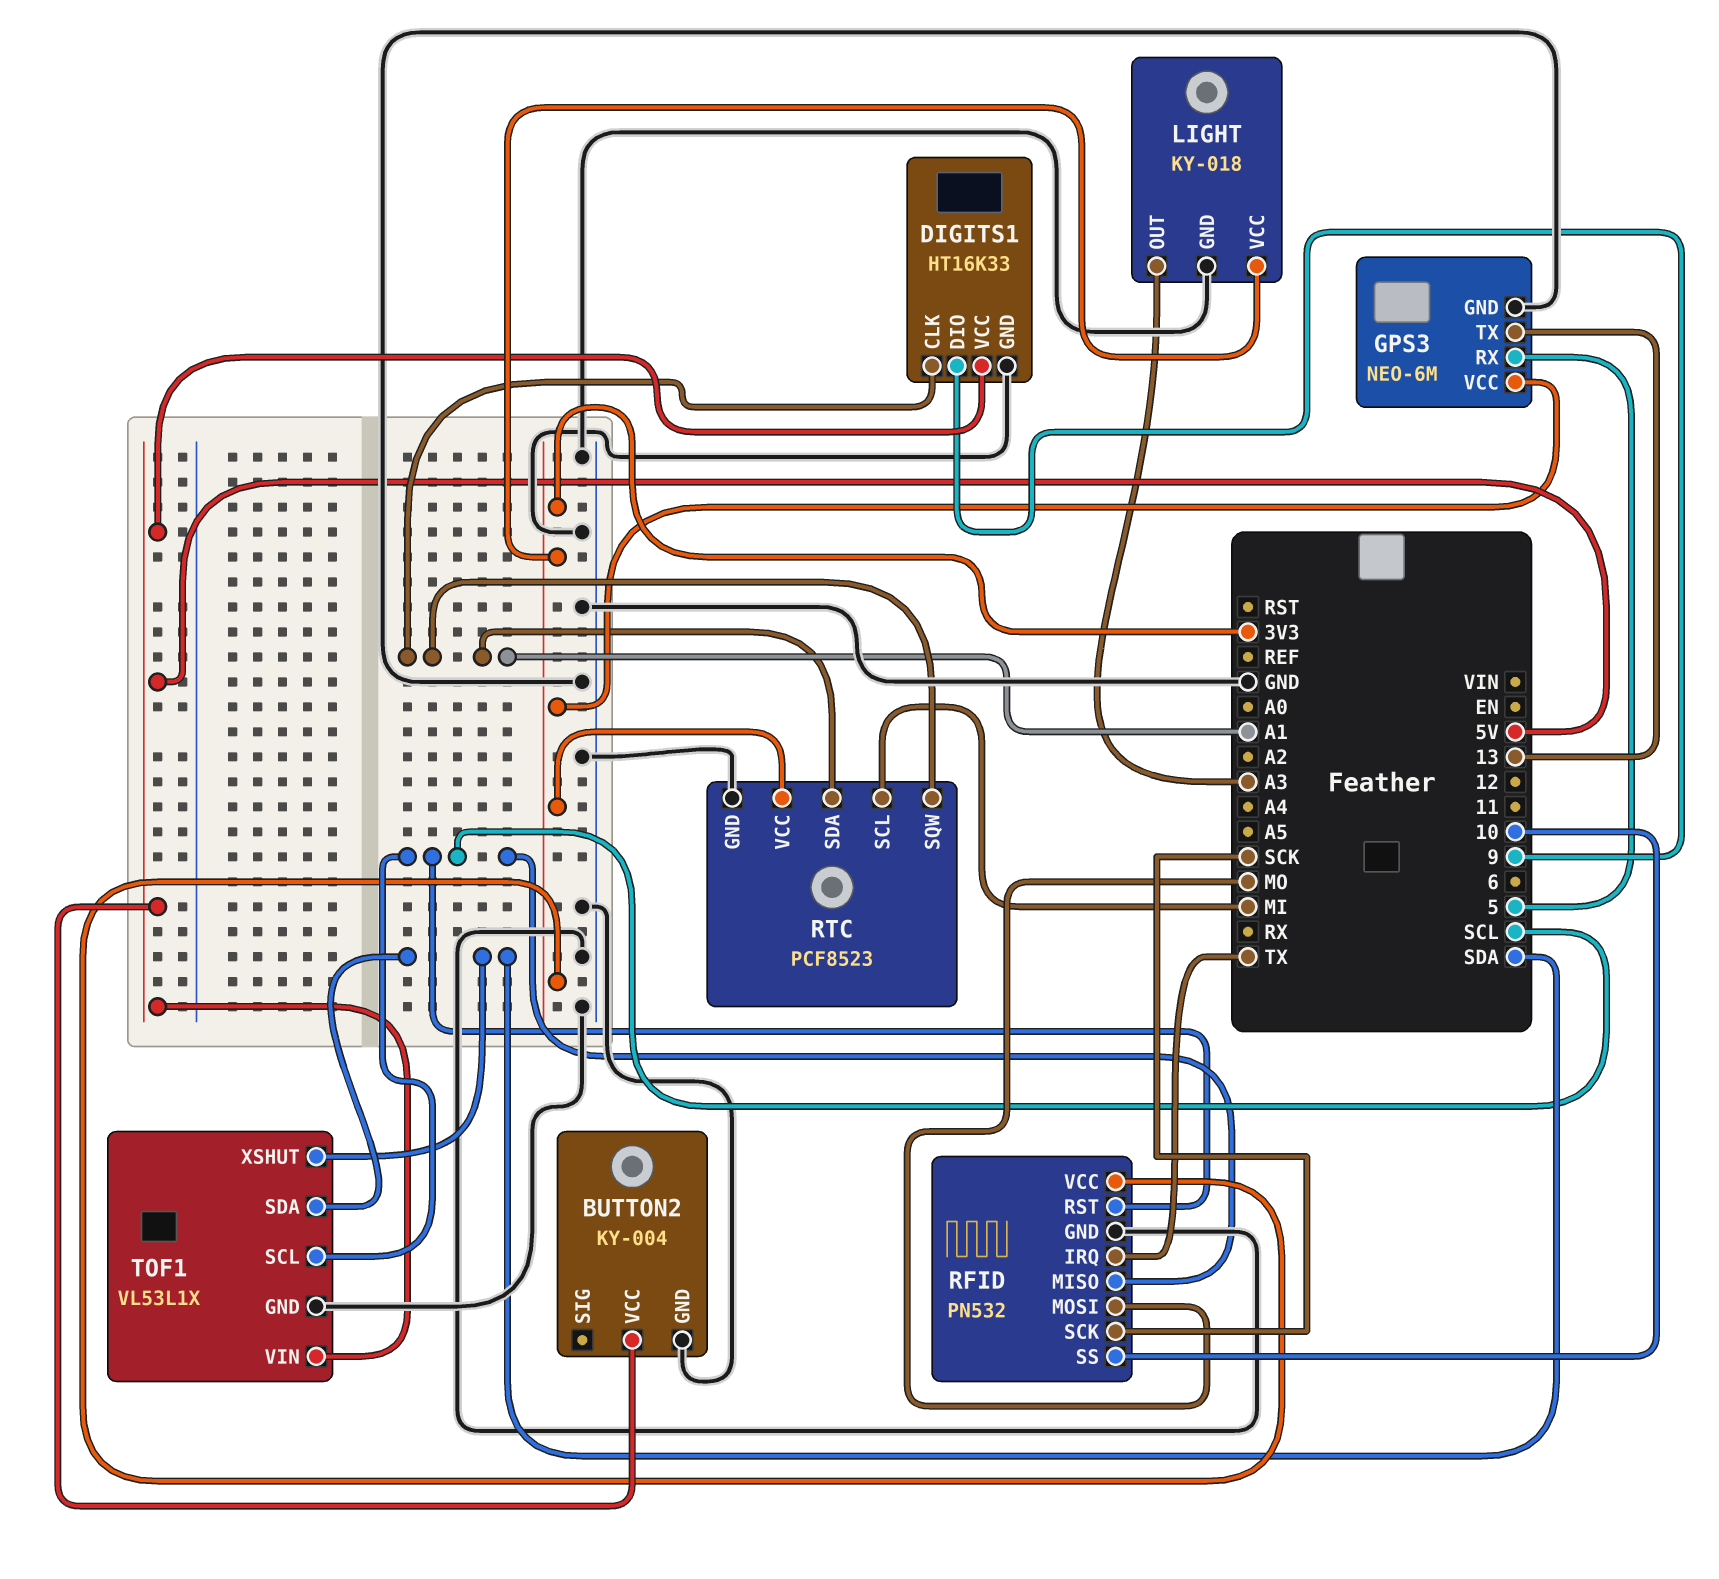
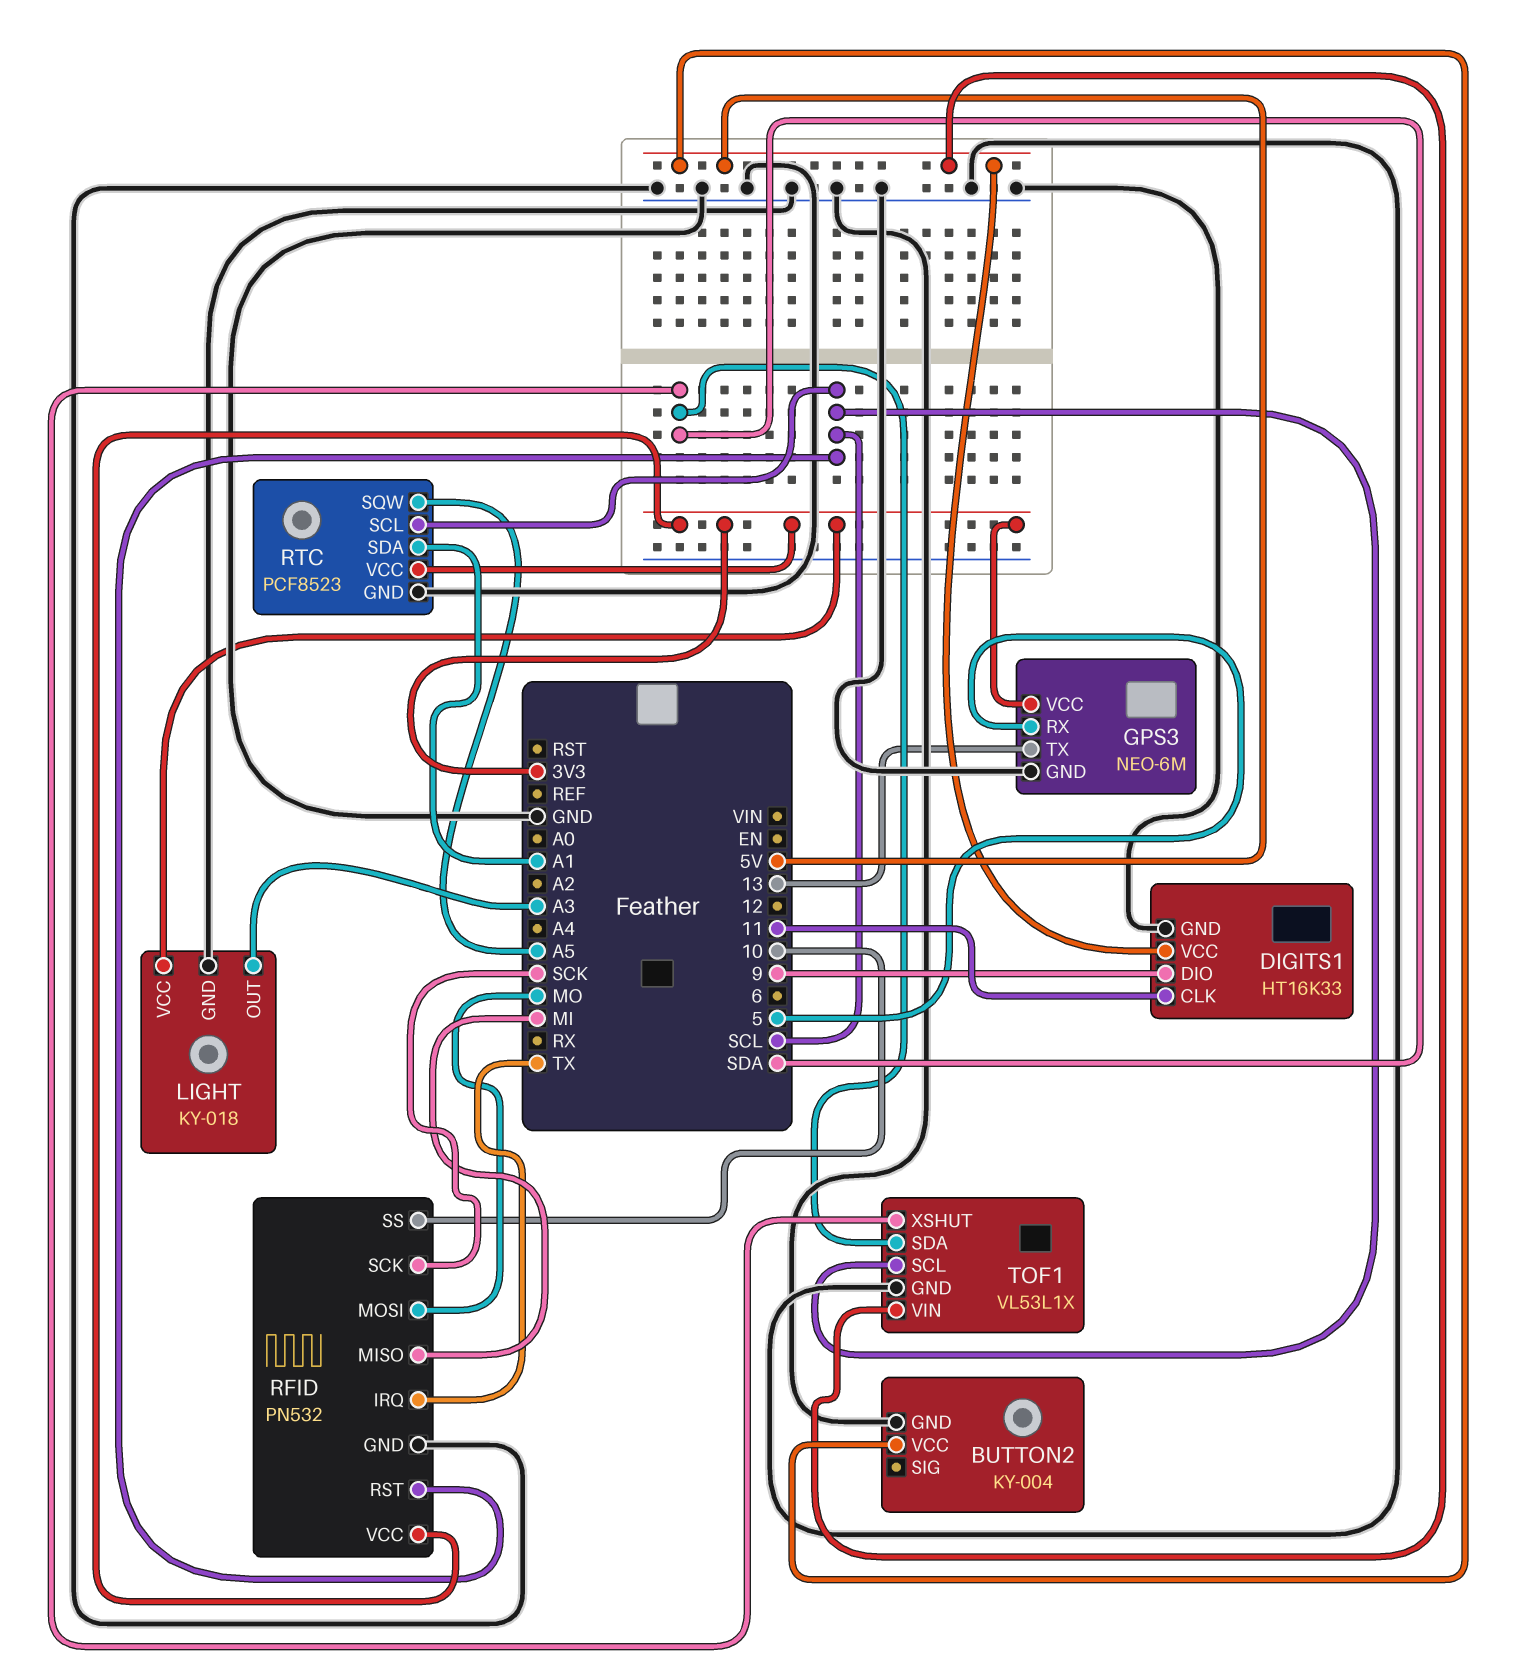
DIGITS1 pin CLK: A1 -> 11
RFID pin MISO: SCL -> MI
RTC pin SCL: MI -> SCL
RTC pin SQW: A1 -> A5

